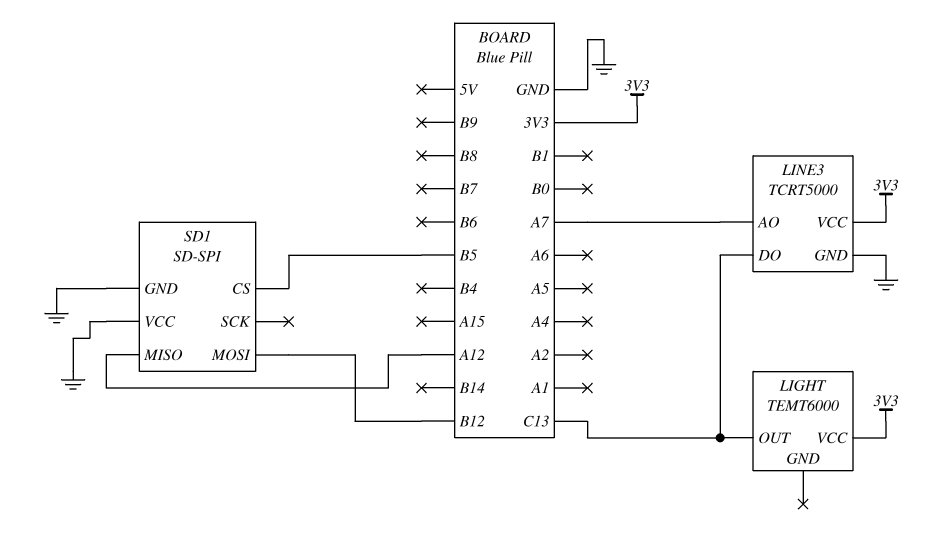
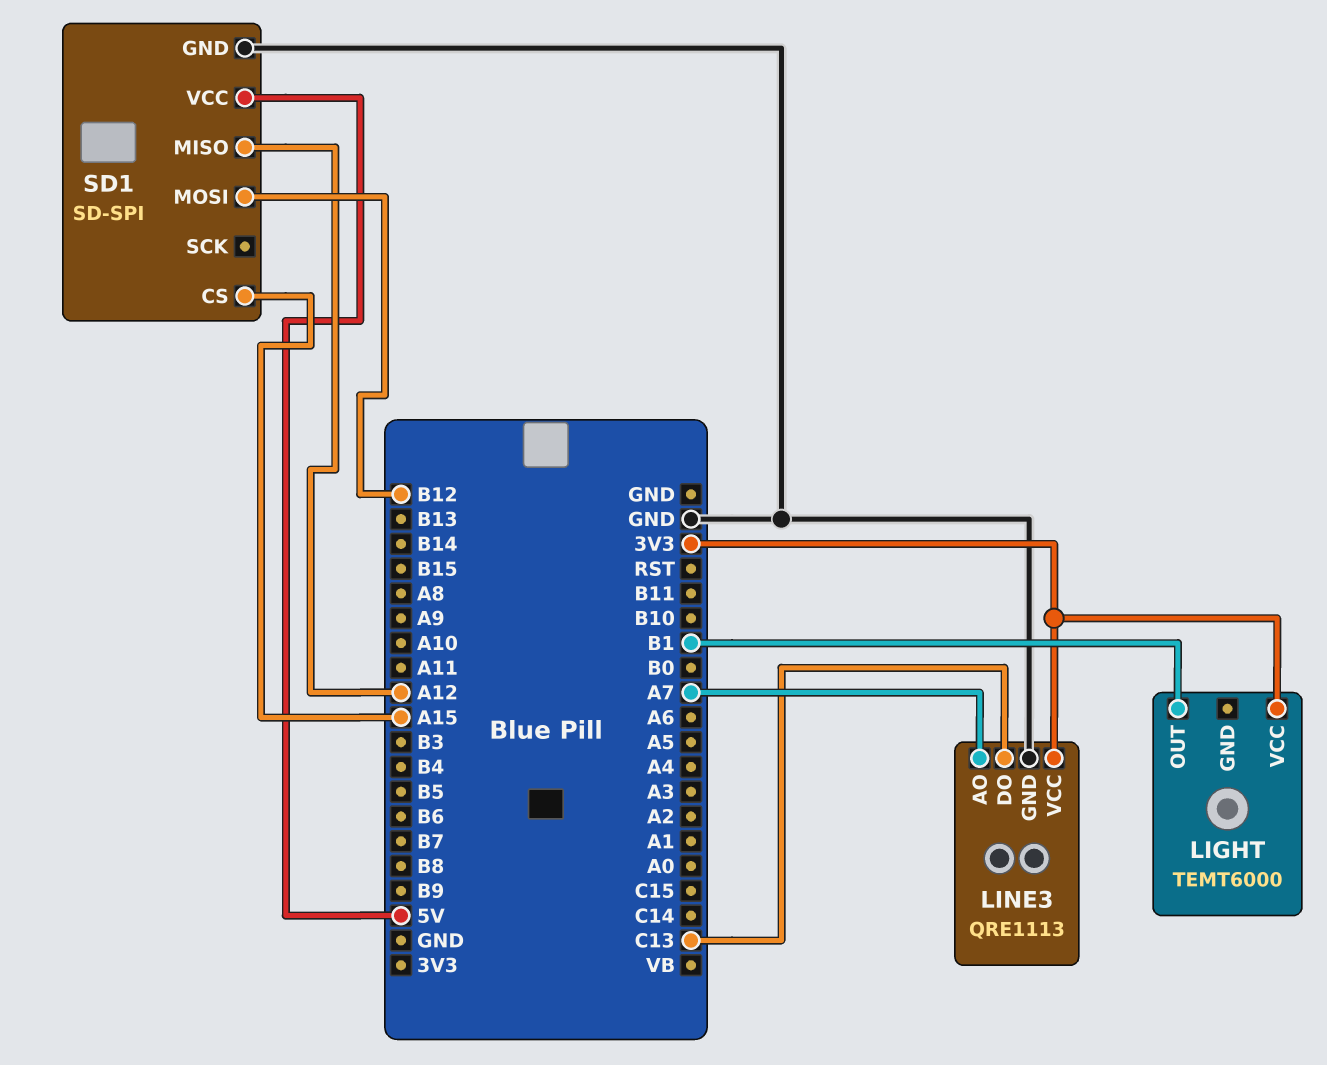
LIGHT pin OUT: C13 -> B1
LINE3: TCRT5000 -> QRE1113
SD1 pin CS: B5 -> A15
SD1 pin VCC: GND -> 5V

